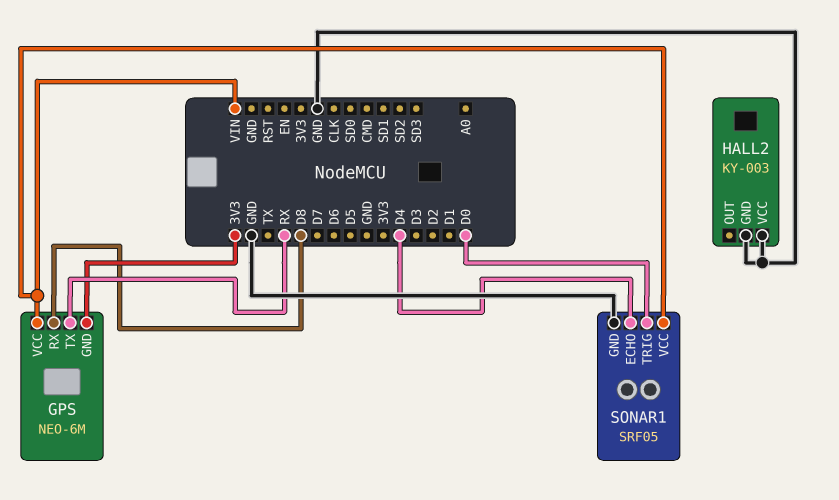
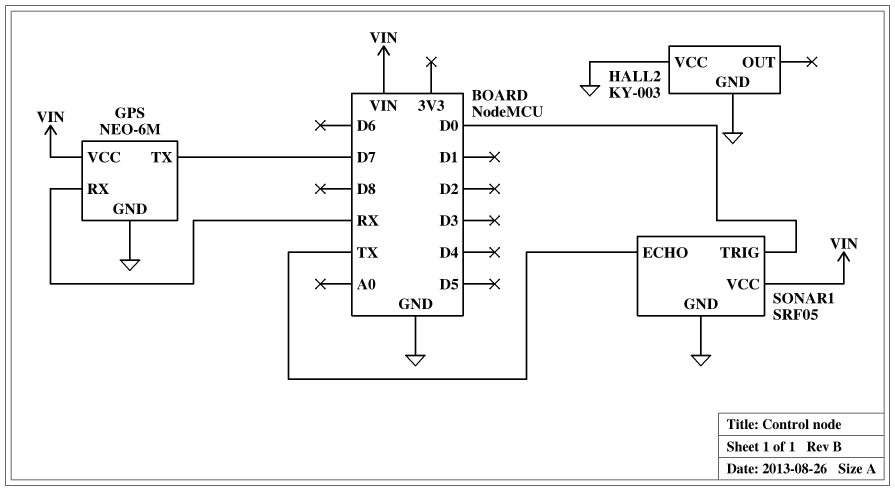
GPS pin GND: 3V3 -> GND
GPS pin RX: D8 -> RX
GPS pin TX: RX -> D7
SONAR1 pin ECHO: D4 -> TX

